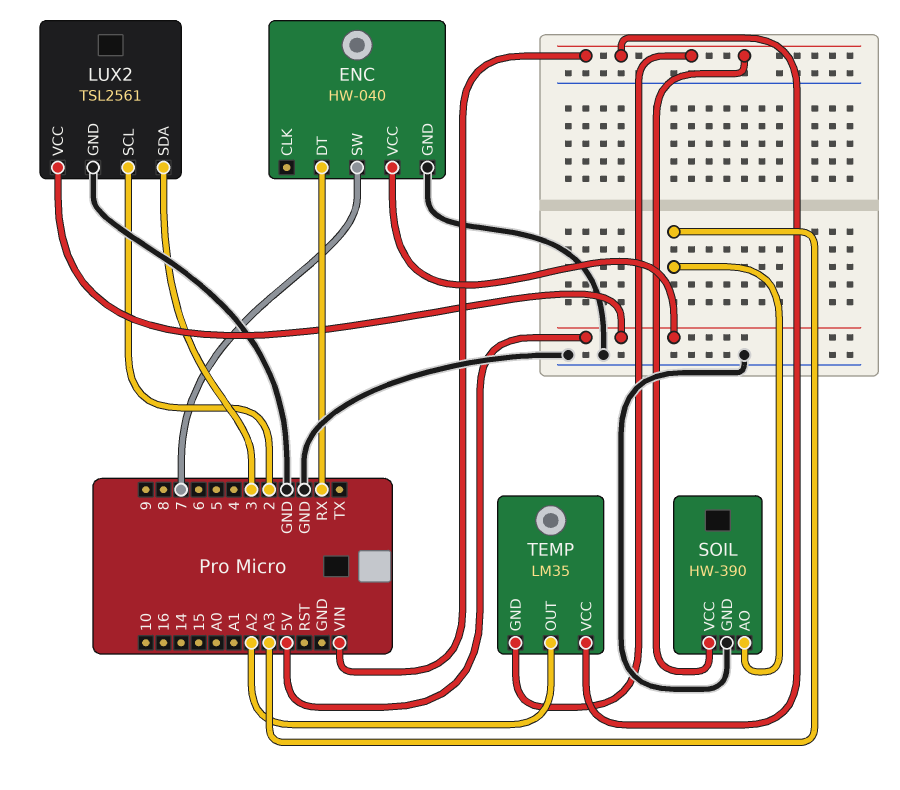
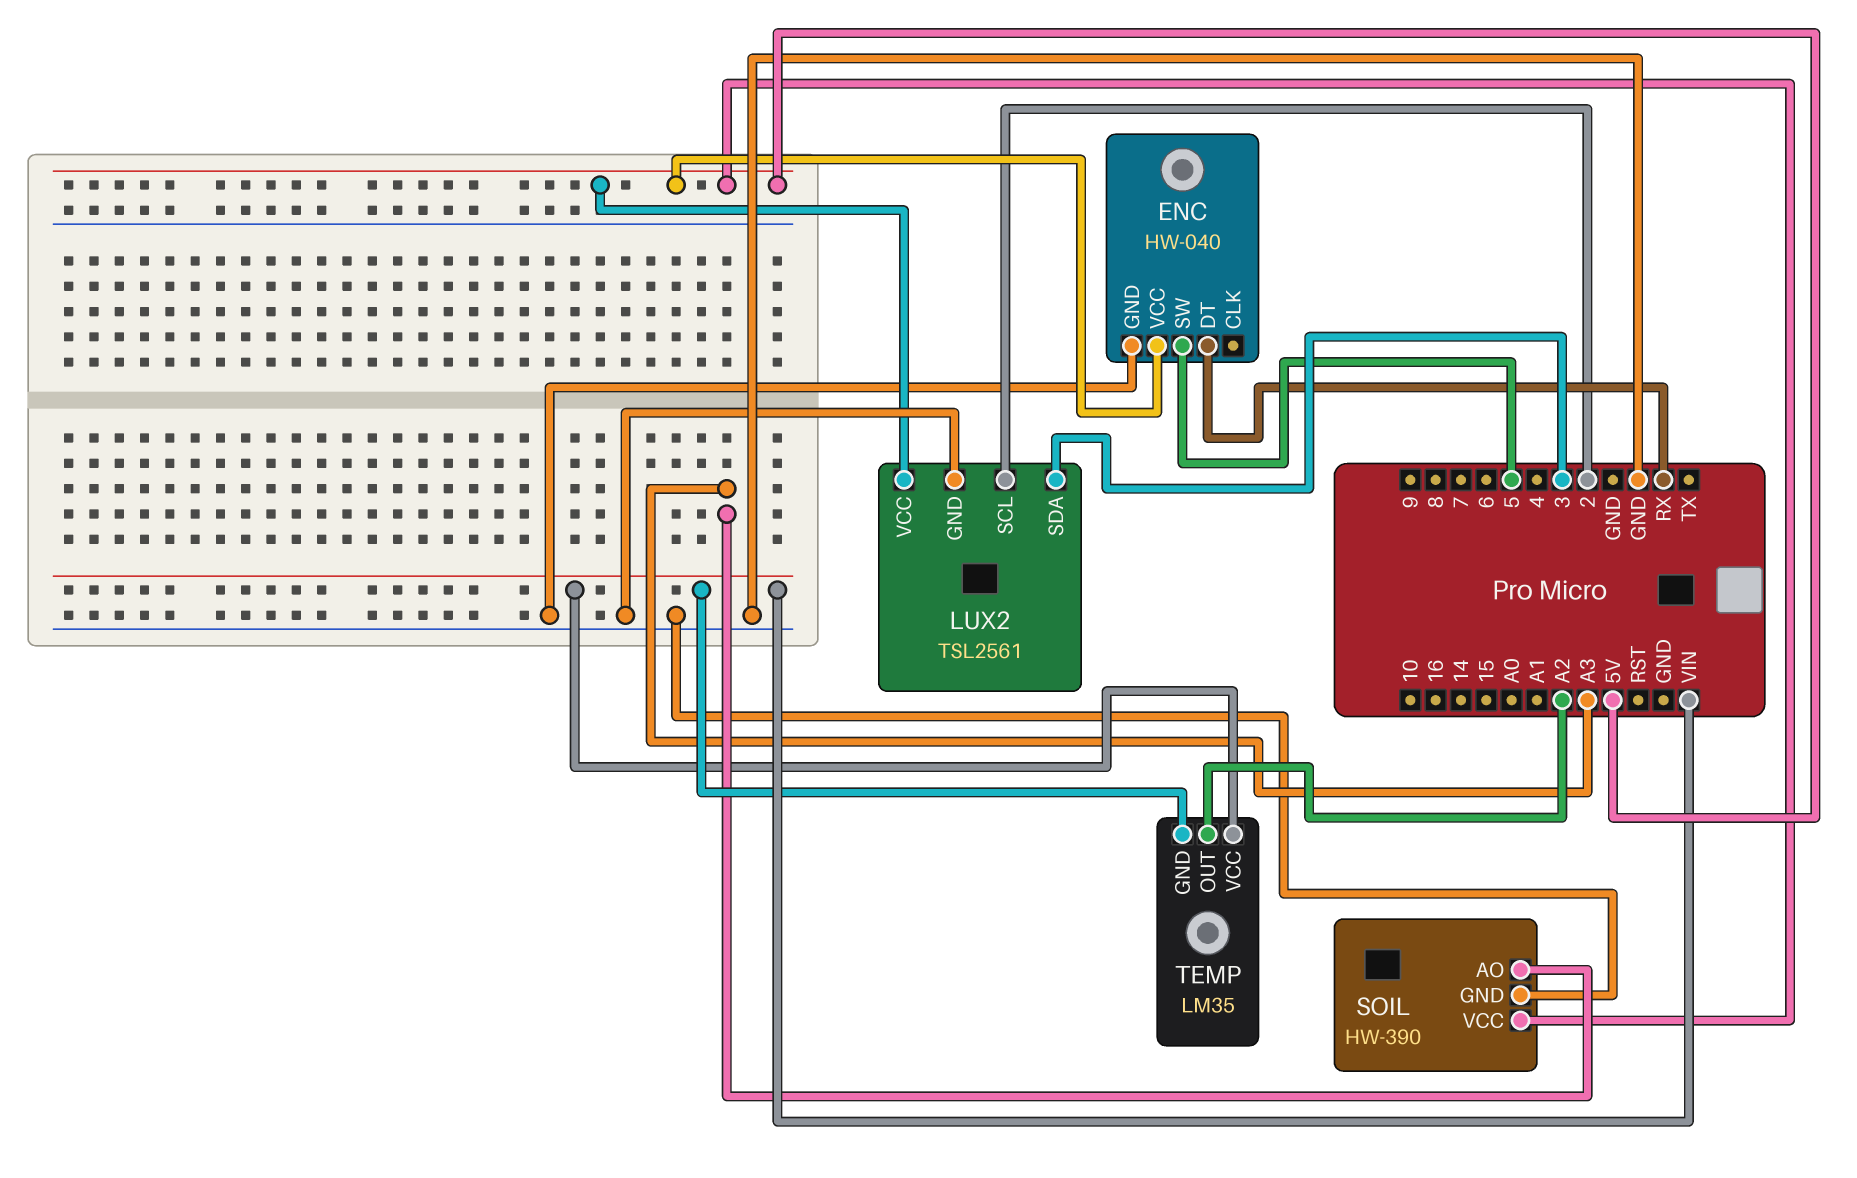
ENC pin SW: 7 -> 5
SOIL pin VCC: VIN -> 5V

